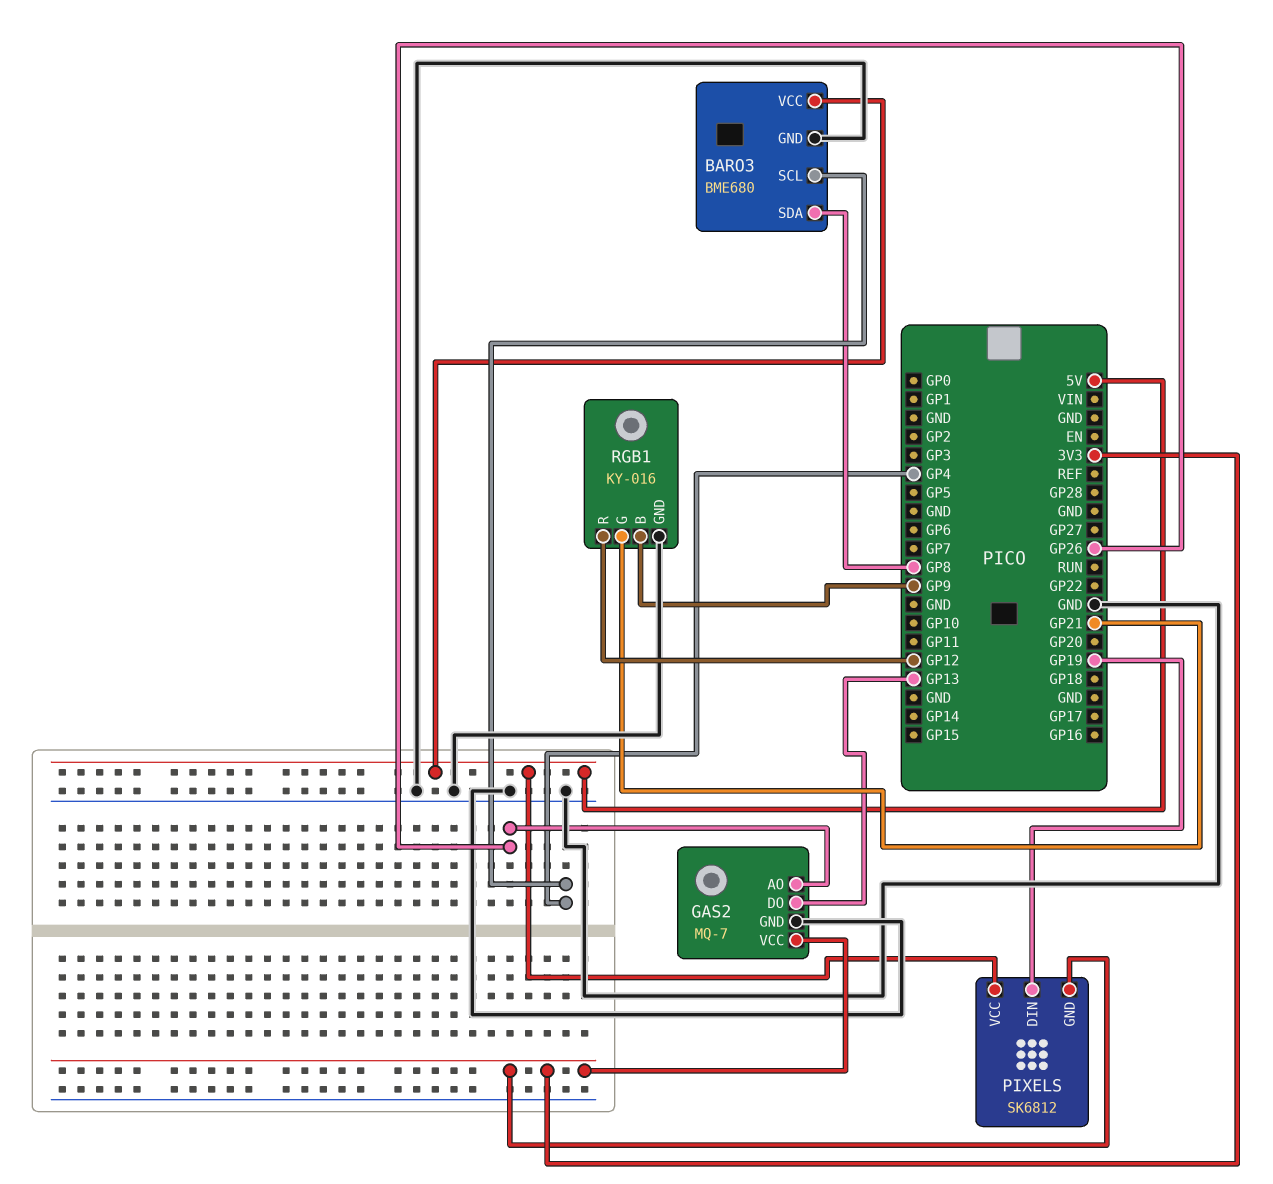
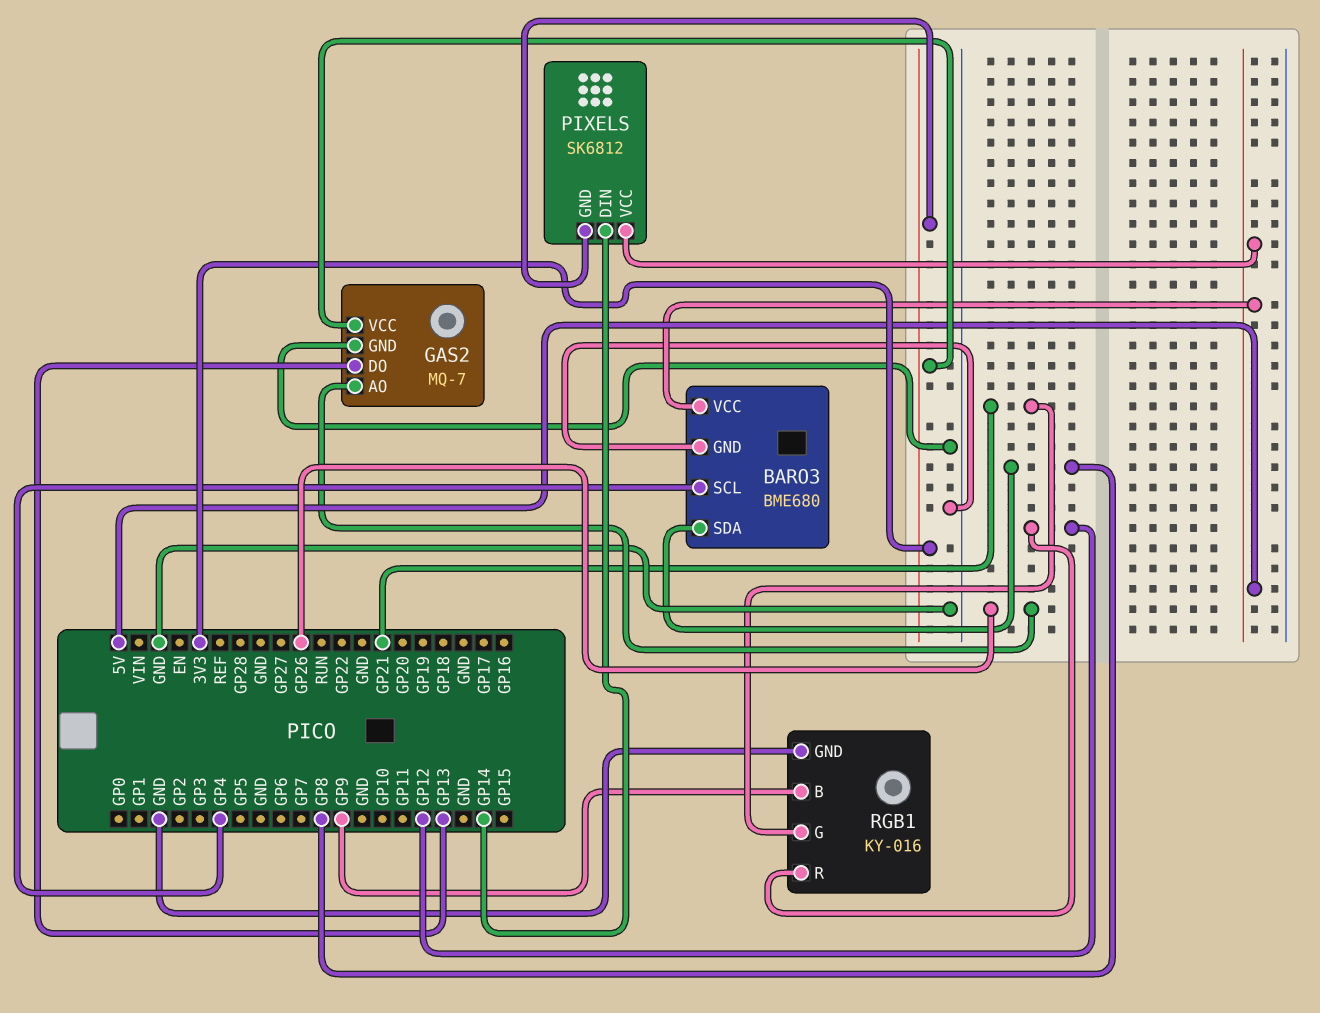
PIXELS pin DIN: GP19 -> GP14

